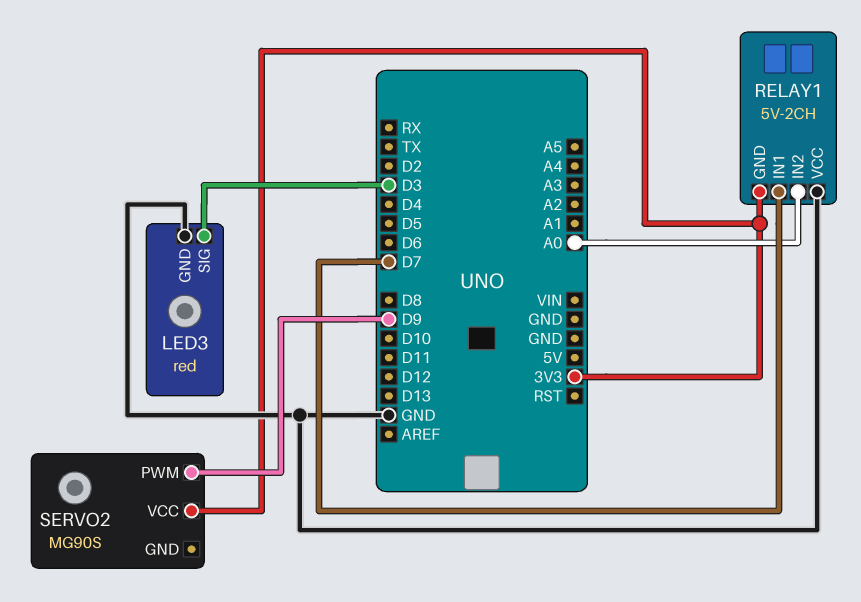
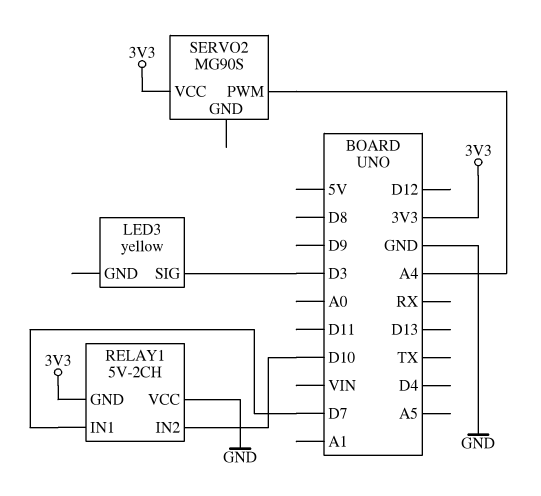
LED3: red -> yellow
LED3 pin GND: GND -> none
RELAY1 pin IN2: A0 -> D10
SERVO2 pin PWM: D9 -> A4

